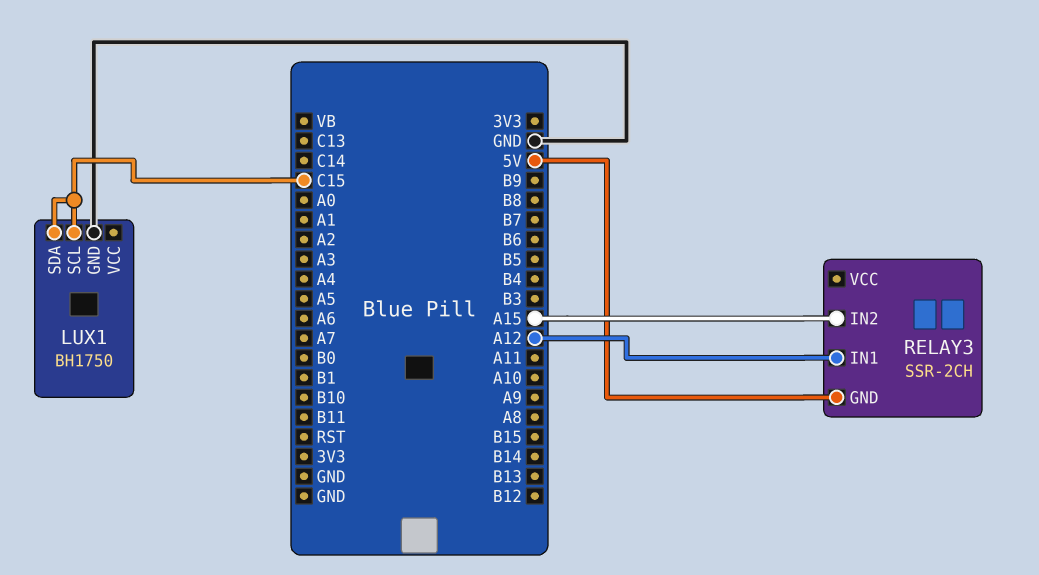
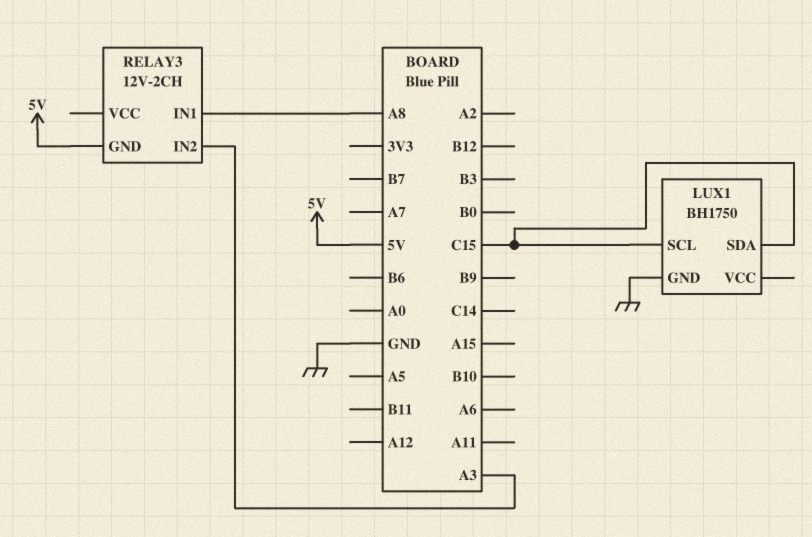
RELAY3: SSR-2CH -> 12V-2CH
RELAY3 pin IN1: A12 -> A8
RELAY3 pin IN2: A15 -> A3

